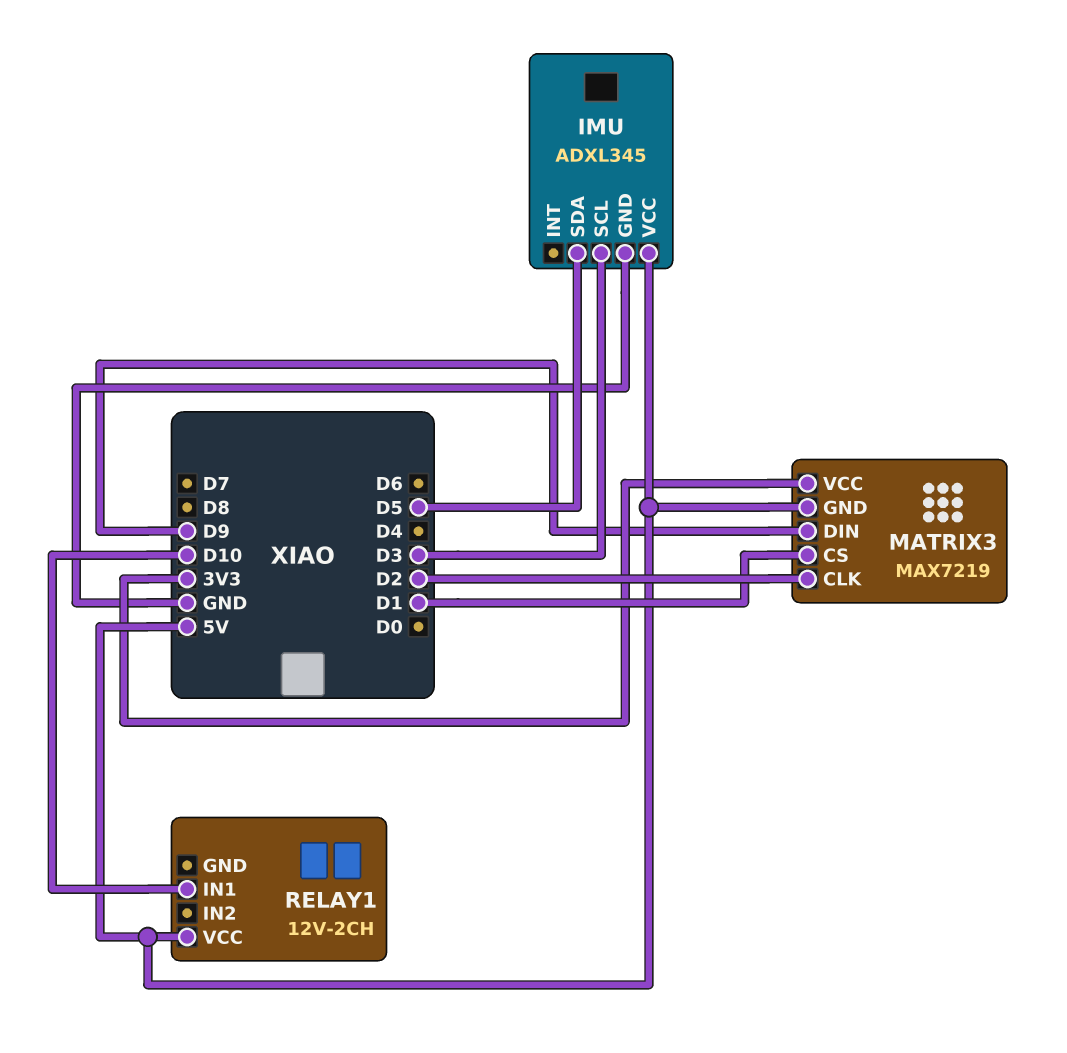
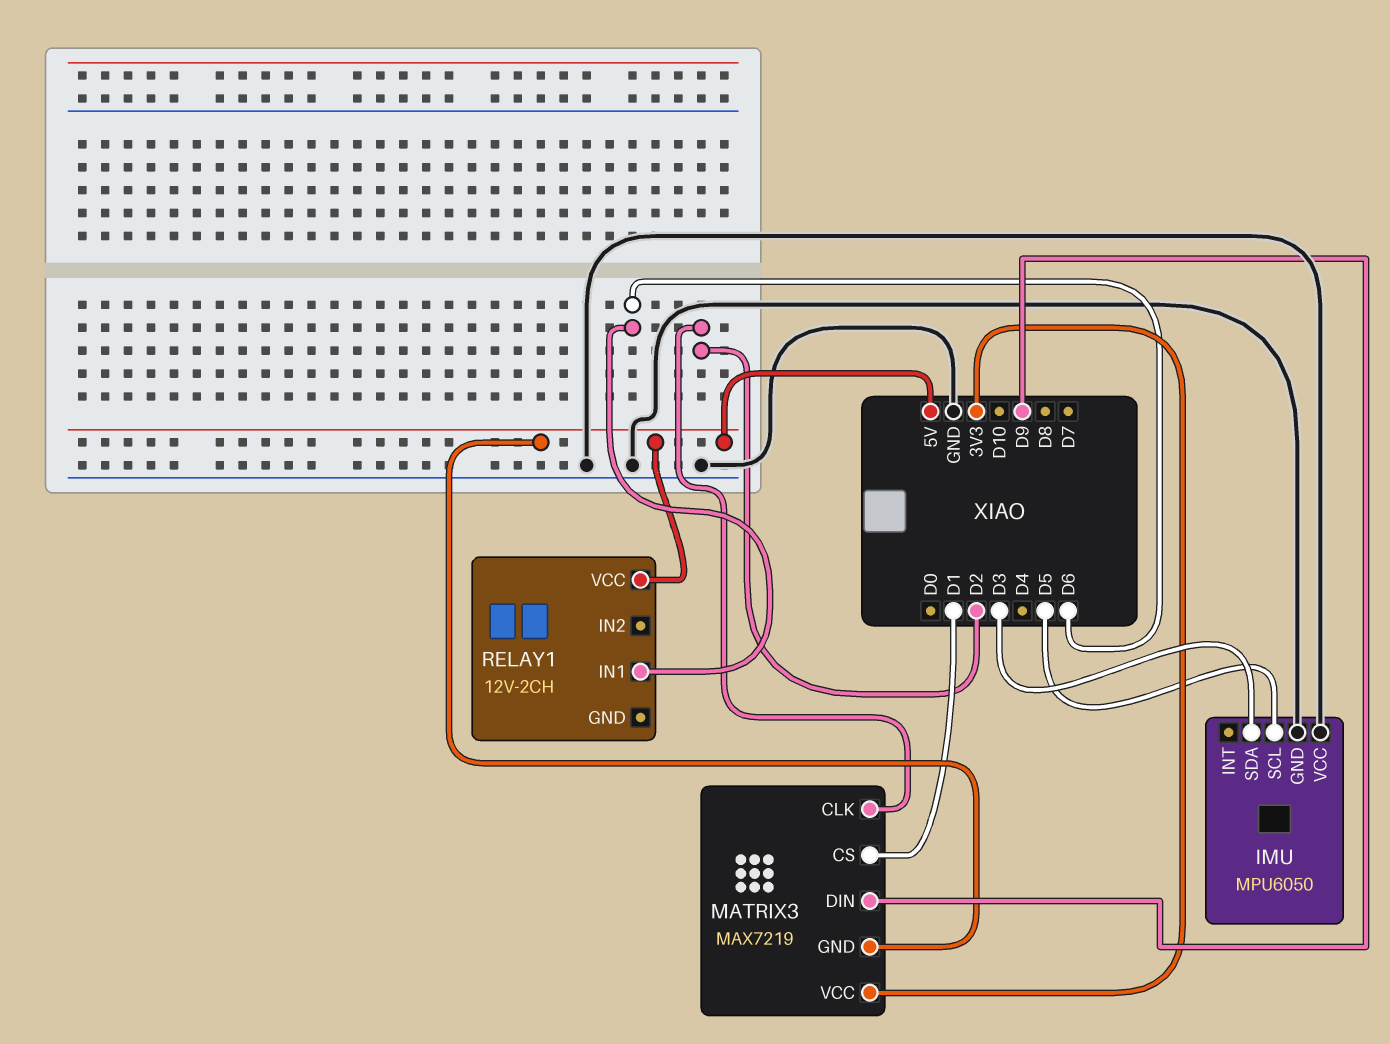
IMU: ADXL345 -> MPU6050
IMU pin SCL: D3 -> D5
IMU pin SDA: D5 -> D3
IMU pin VCC: 5V -> GND
RELAY1 pin IN1: D10 -> D6

